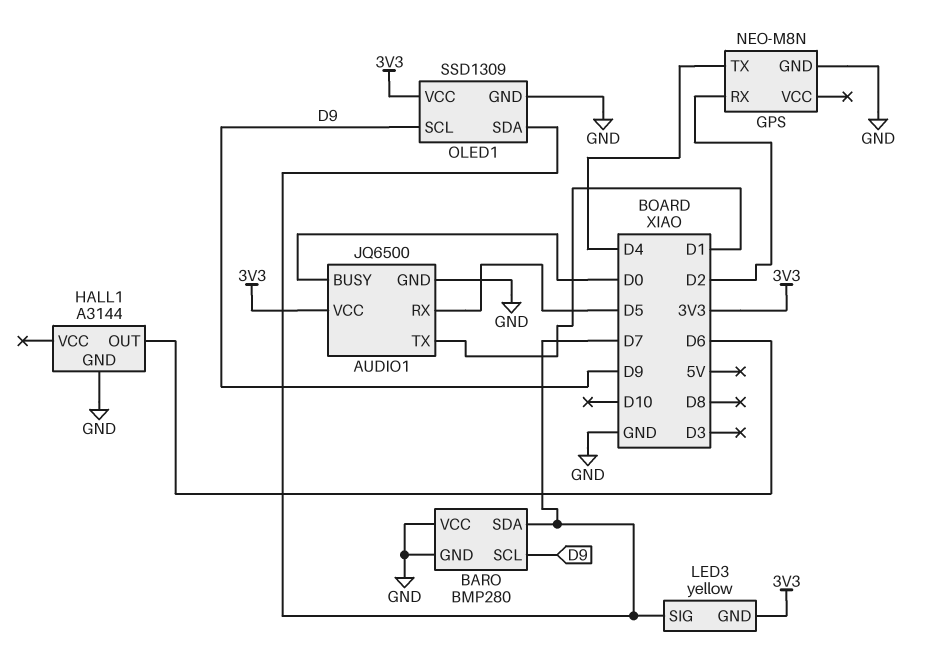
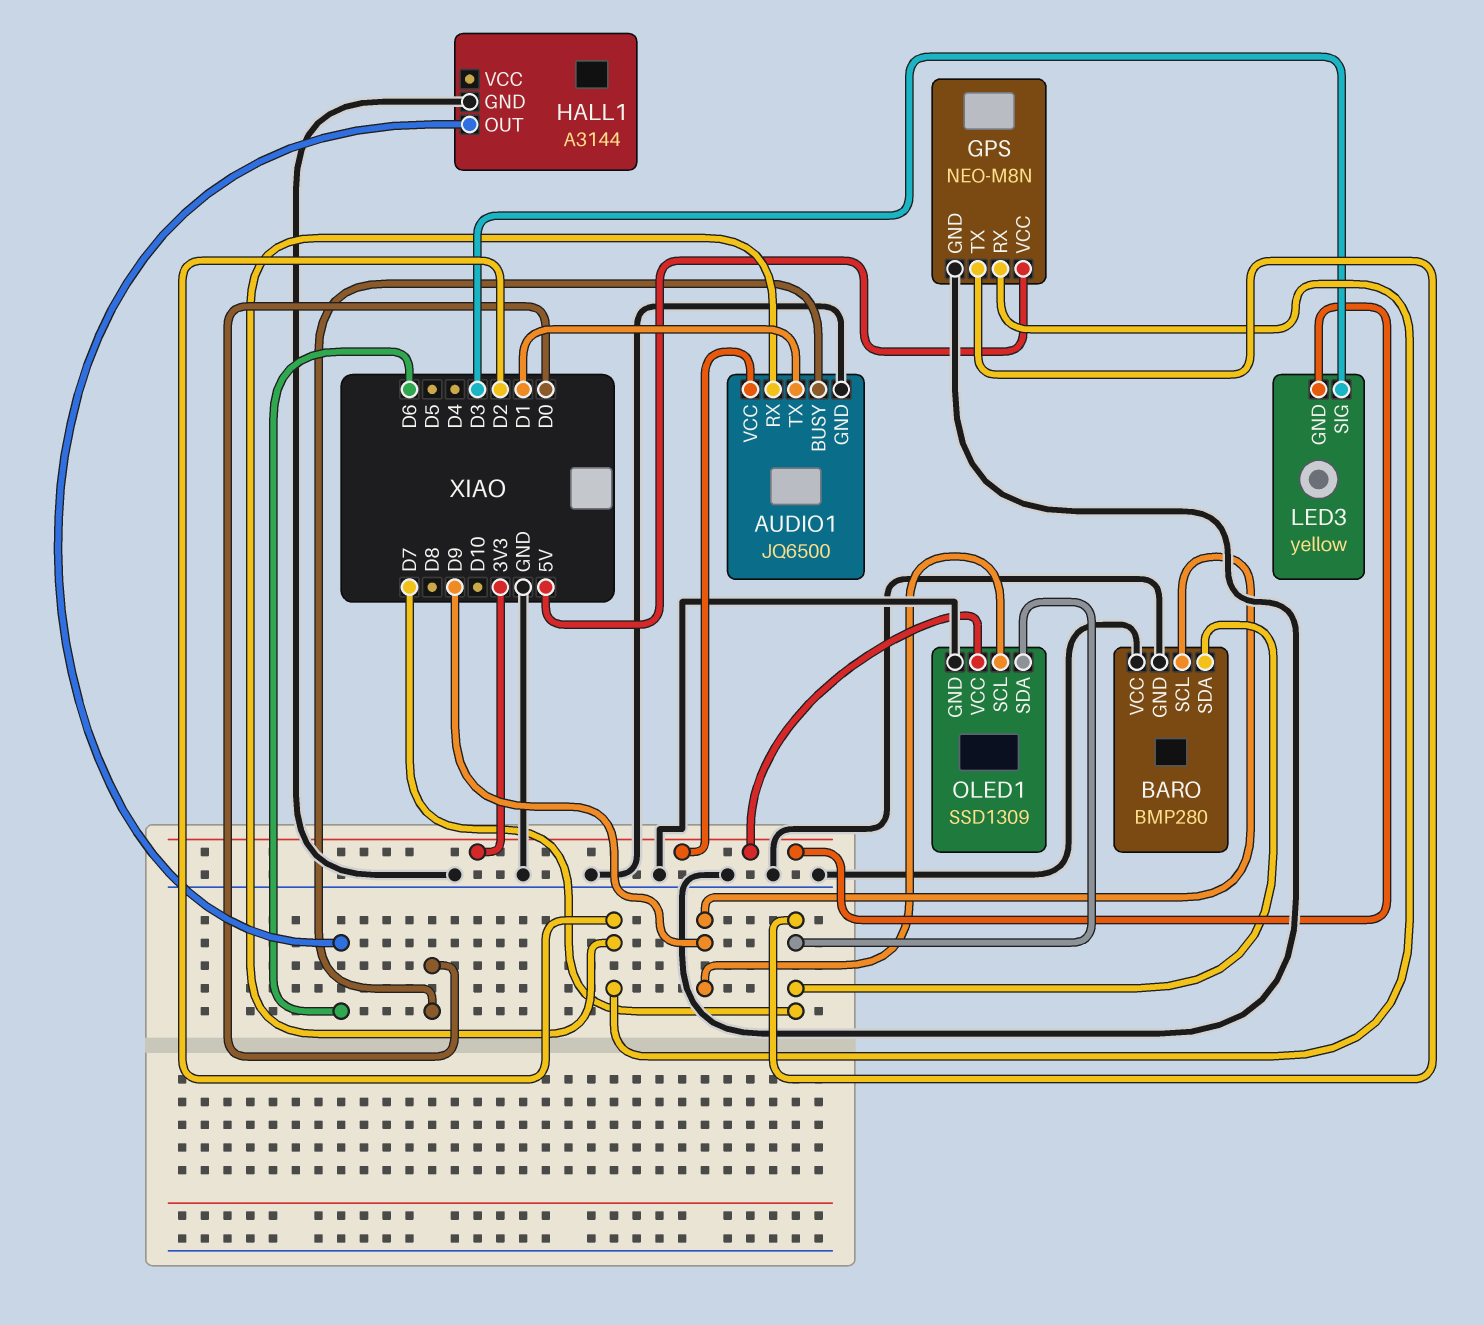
AUDIO1 pin RX: D5 -> D2
GPS pin TX: D4 -> D7
GPS pin VCC: none -> 5V
LED3 pin SIG: D7 -> D3

